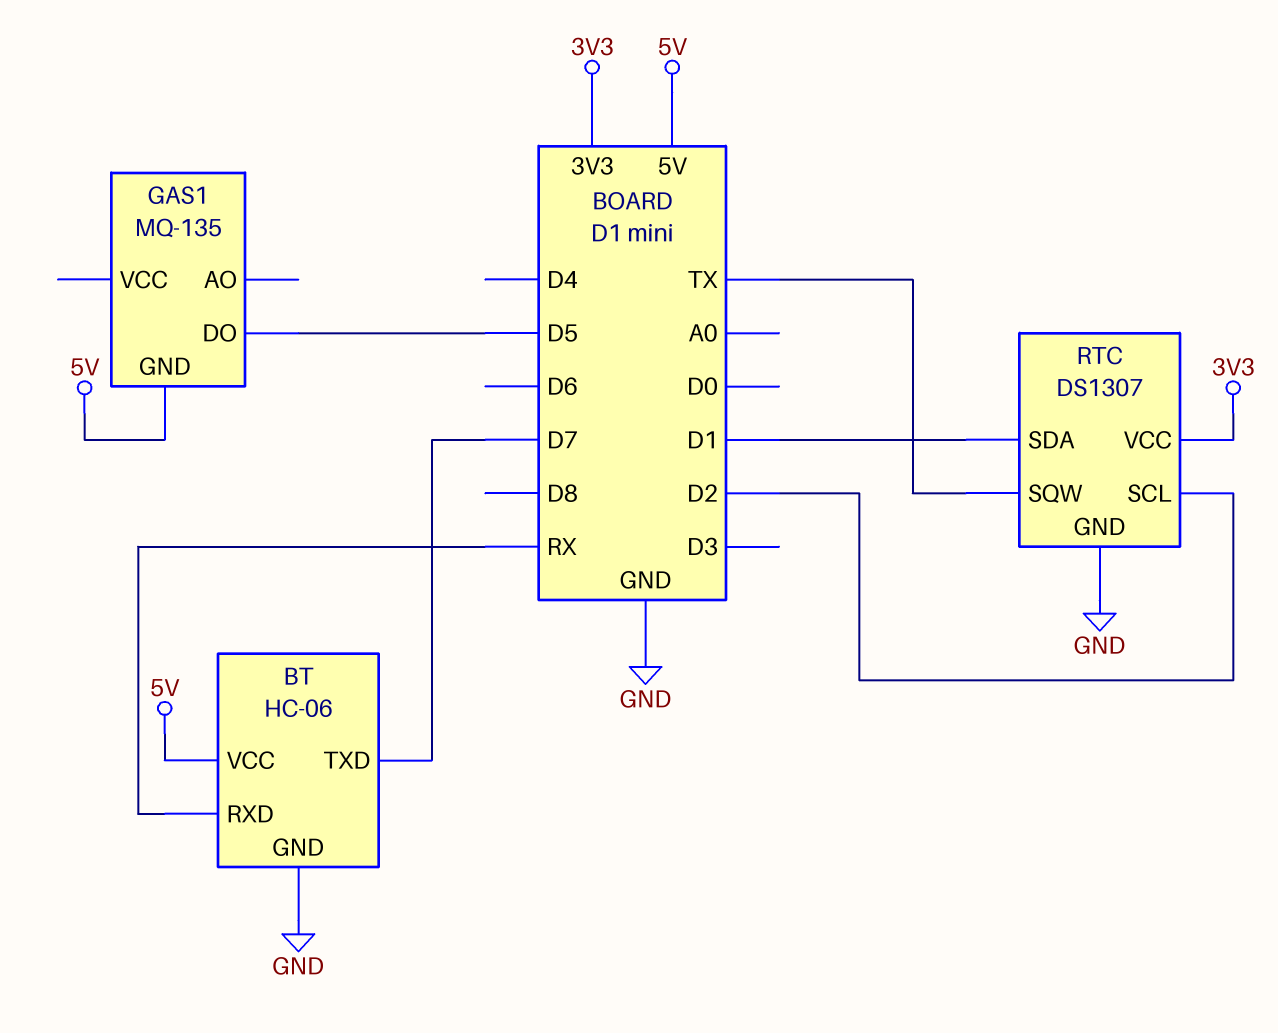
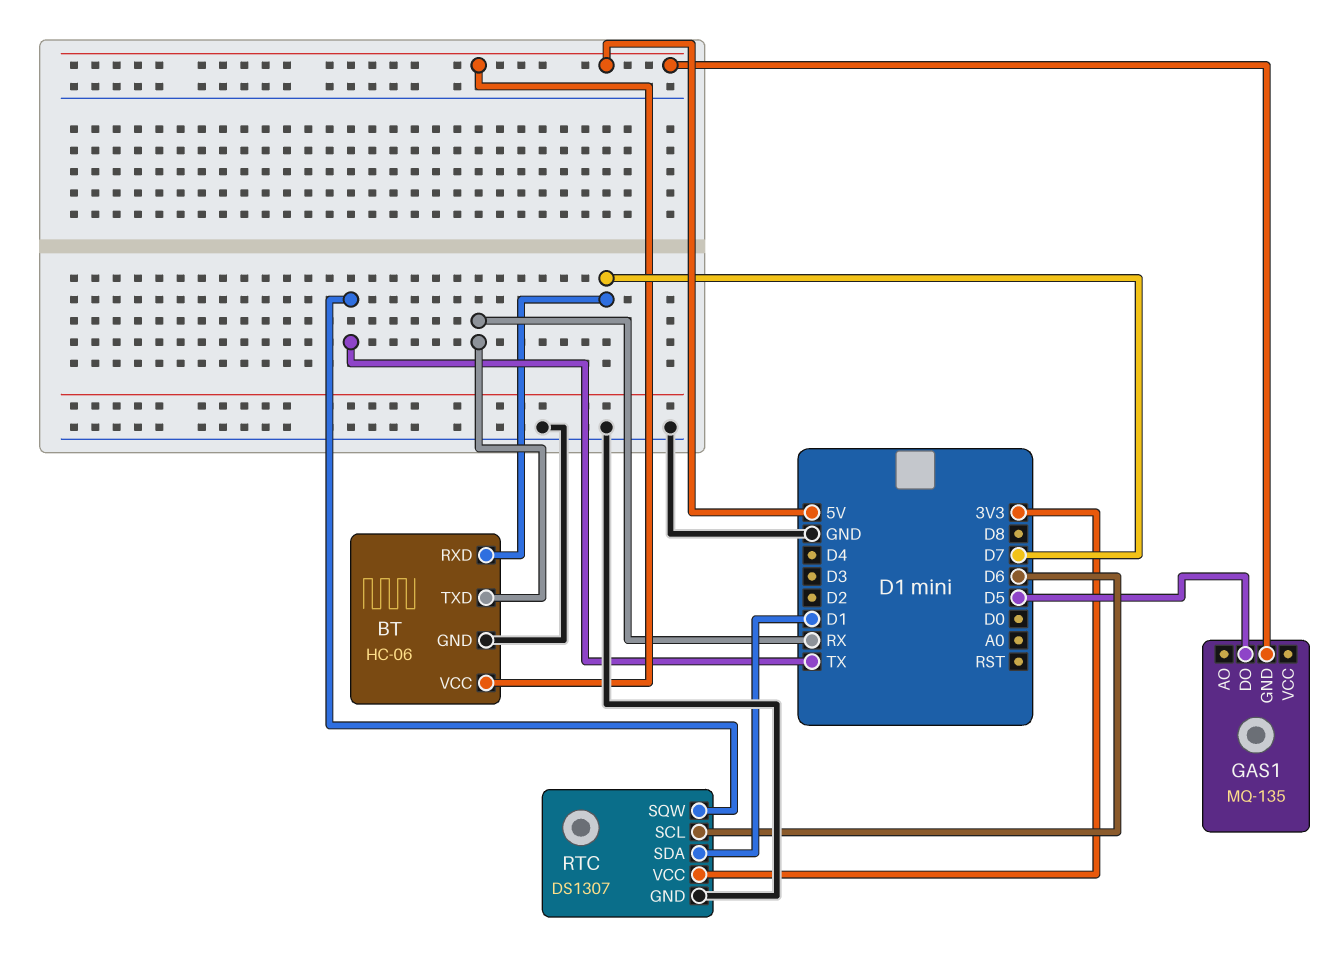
BT pin RXD: RX -> D7
BT pin TXD: D7 -> RX
RTC pin SCL: D2 -> D6

